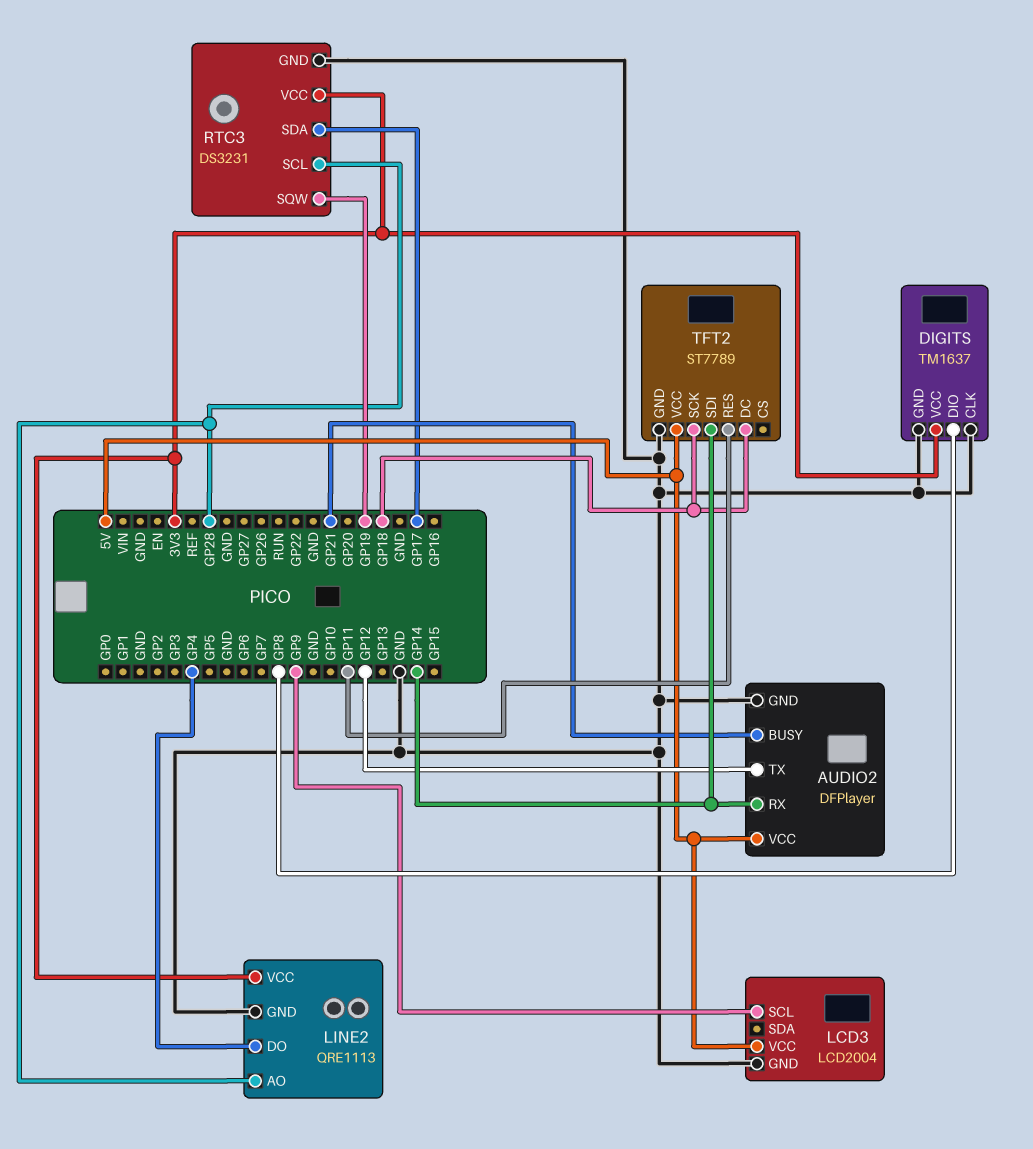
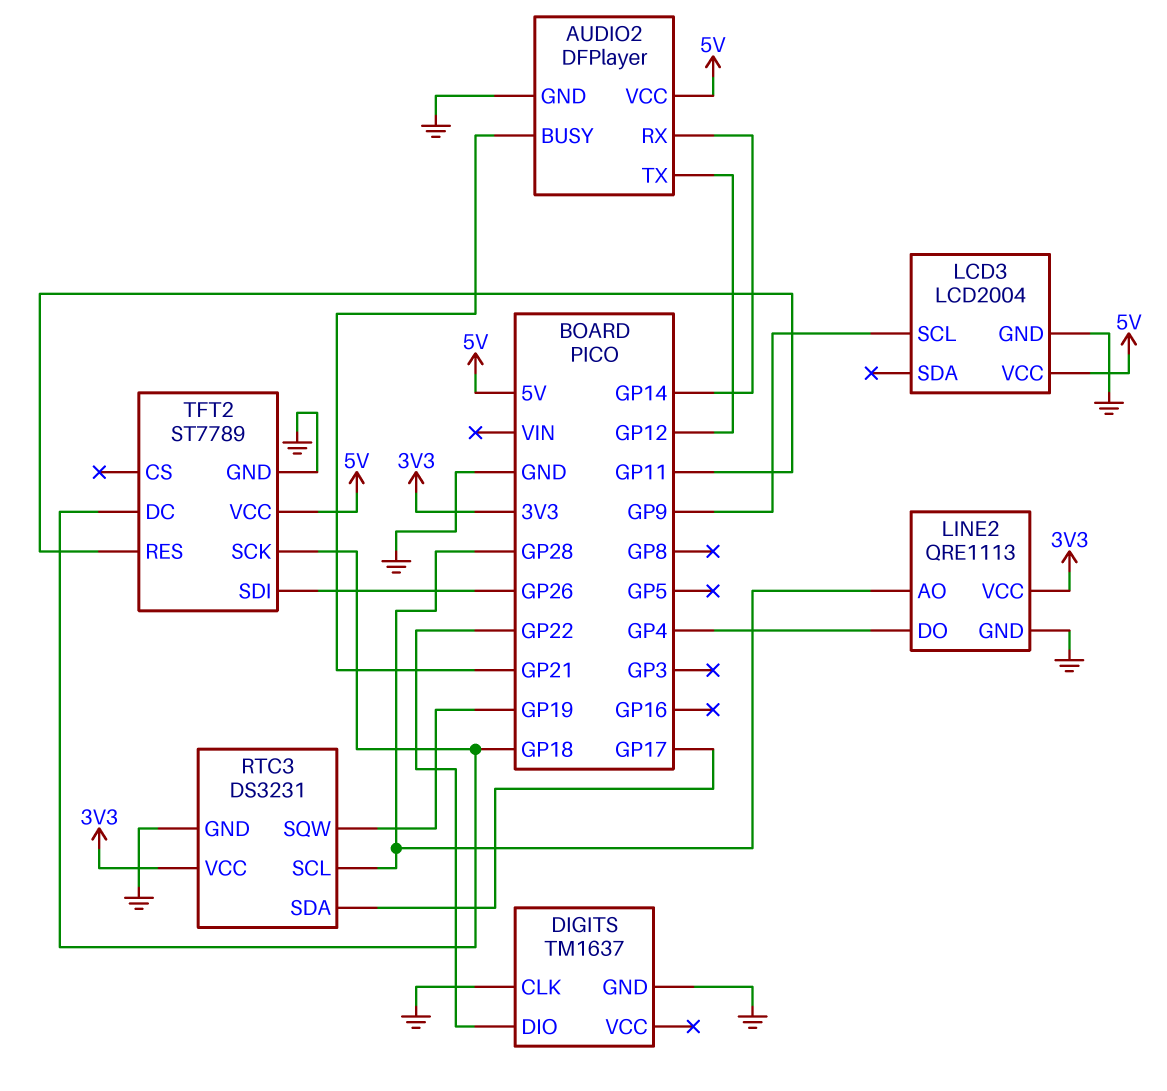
DIGITS pin DIO: GP8 -> GP22
DIGITS pin VCC: 3V3 -> none
TFT2 pin SDI: GP14 -> GP26

